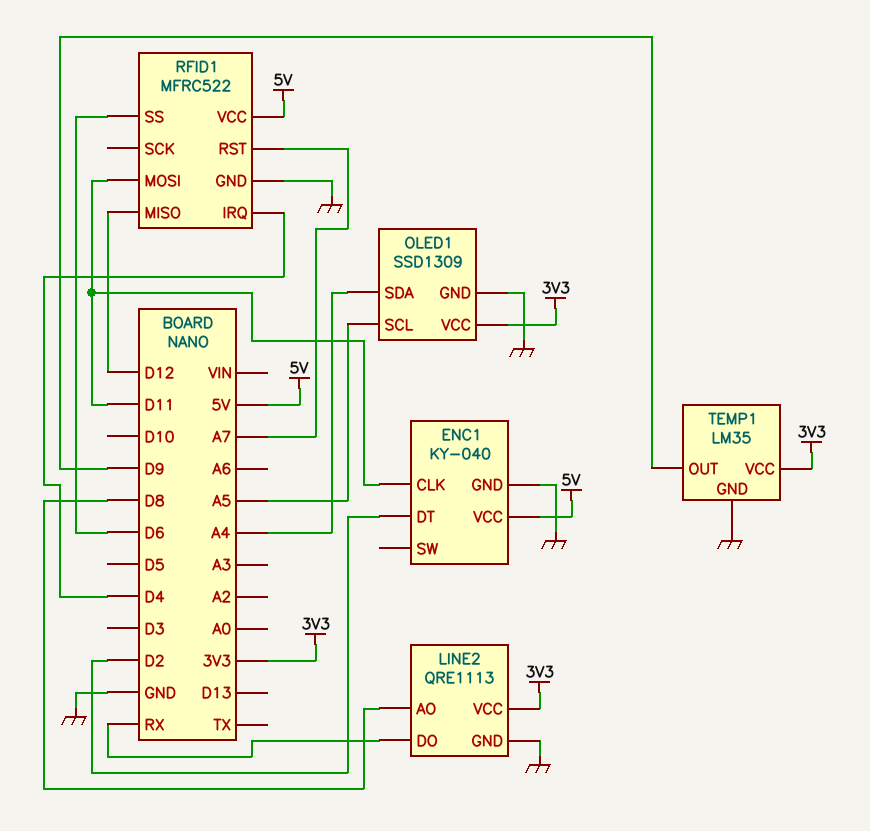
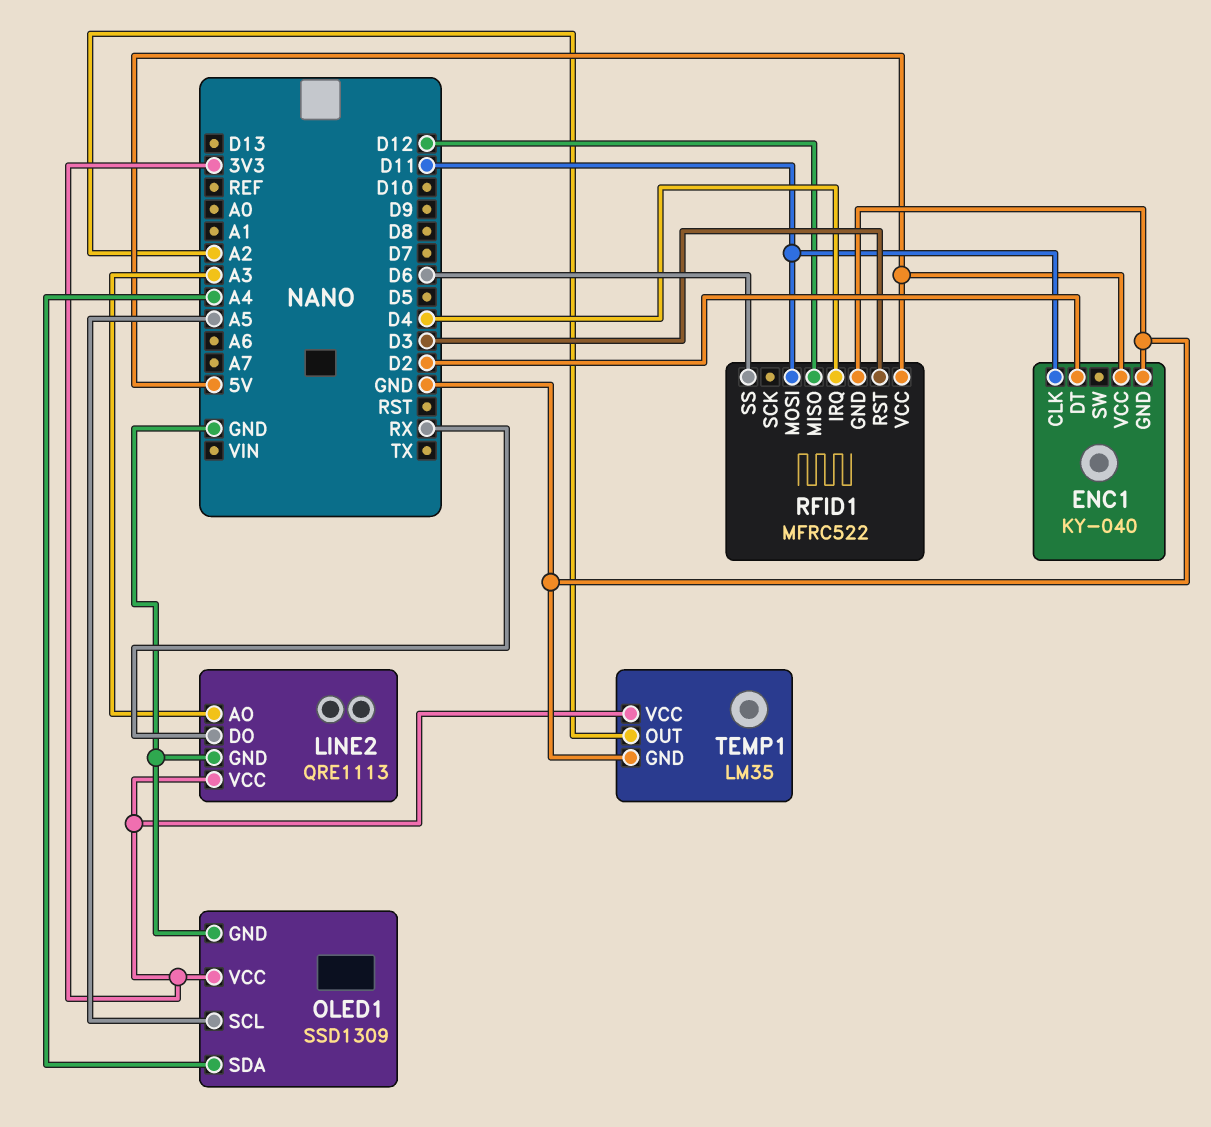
LINE2 pin AO: D8 -> A3
RFID1 pin RST: A7 -> D3
TEMP1 pin OUT: D9 -> A2

